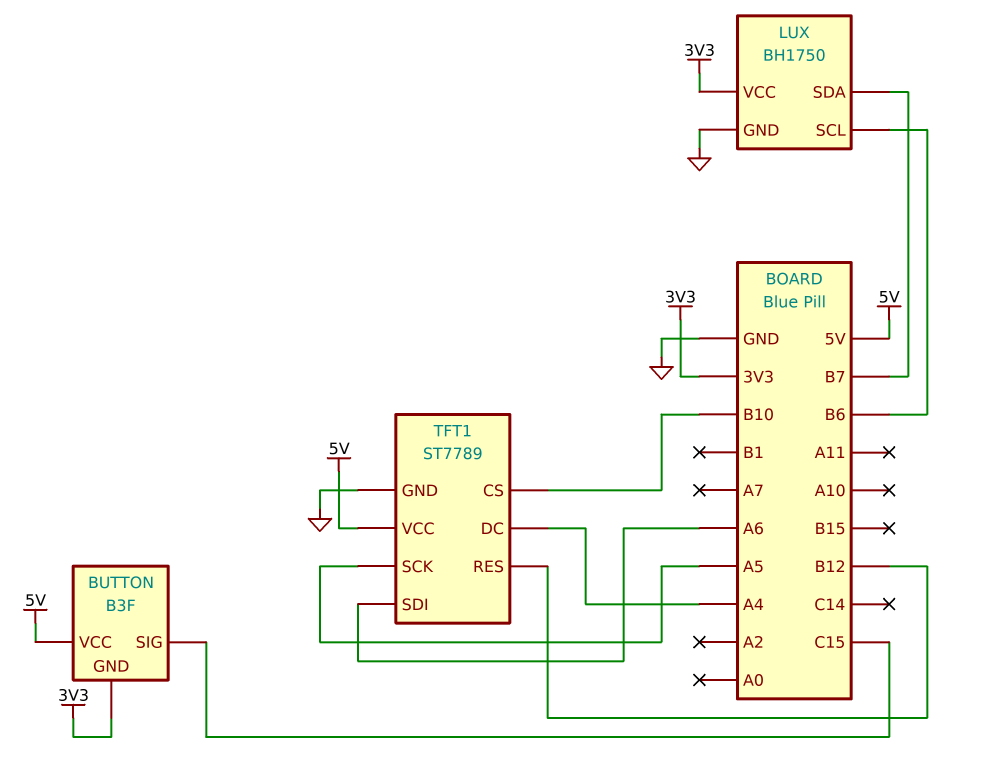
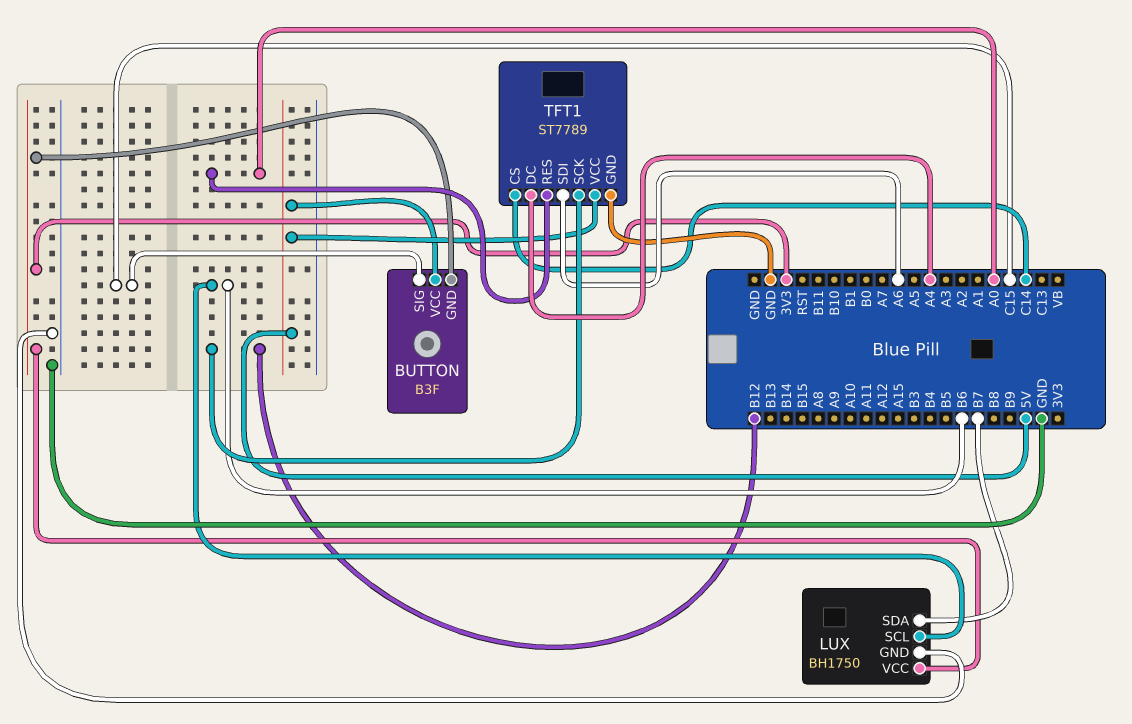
TFT1 pin CS: B10 -> C14
TFT1 pin RES: B12 -> A0
TFT1 pin SCK: A5 -> B12

